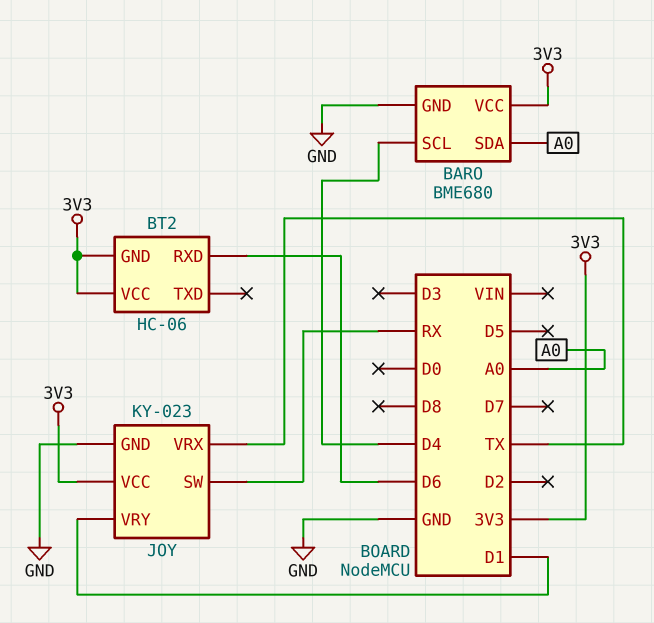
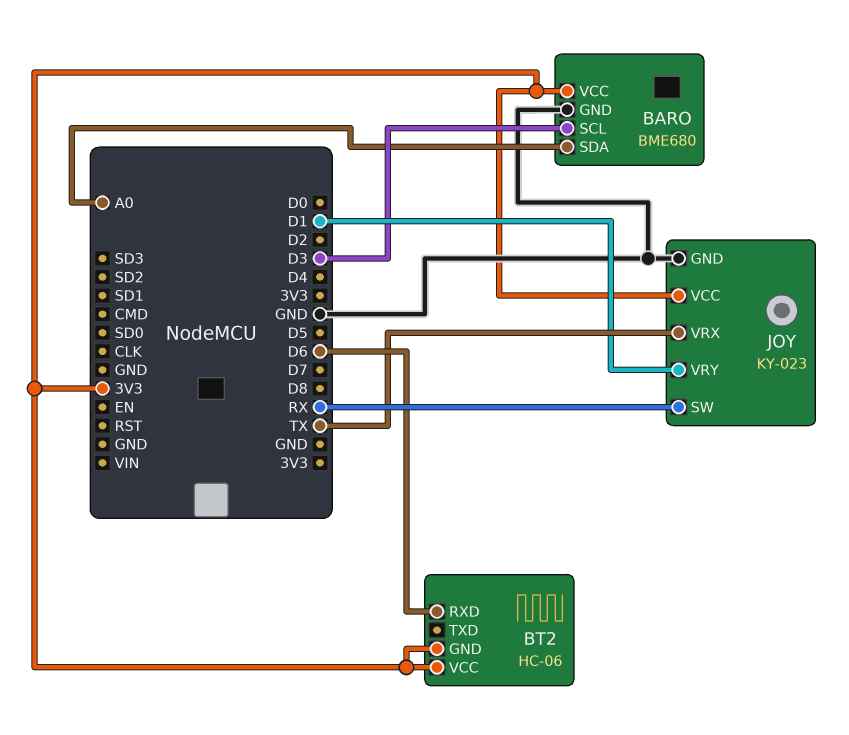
BARO pin SCL: D4 -> D3

